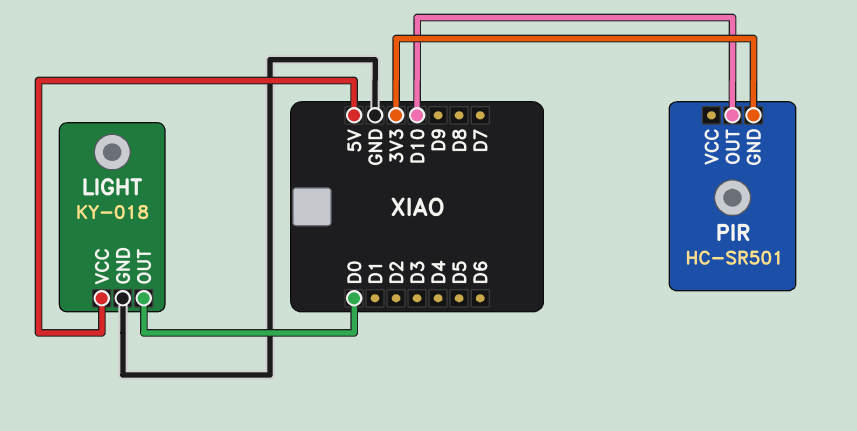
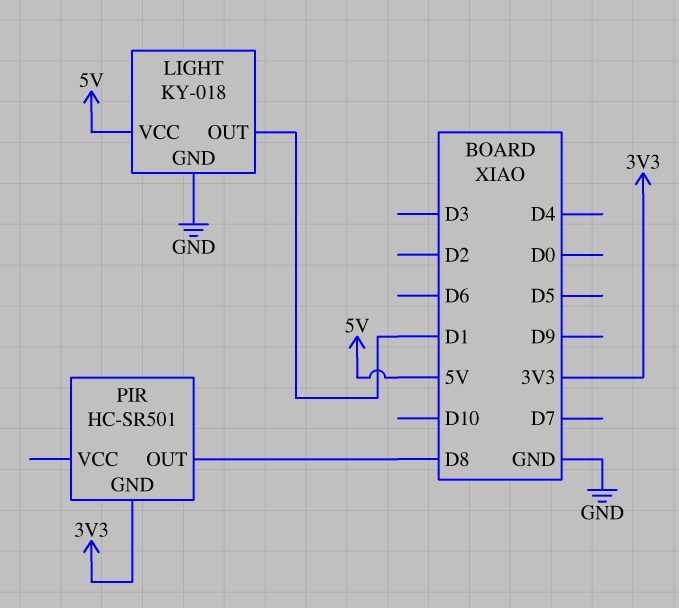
LIGHT pin OUT: D0 -> D1
PIR pin OUT: D10 -> D8

